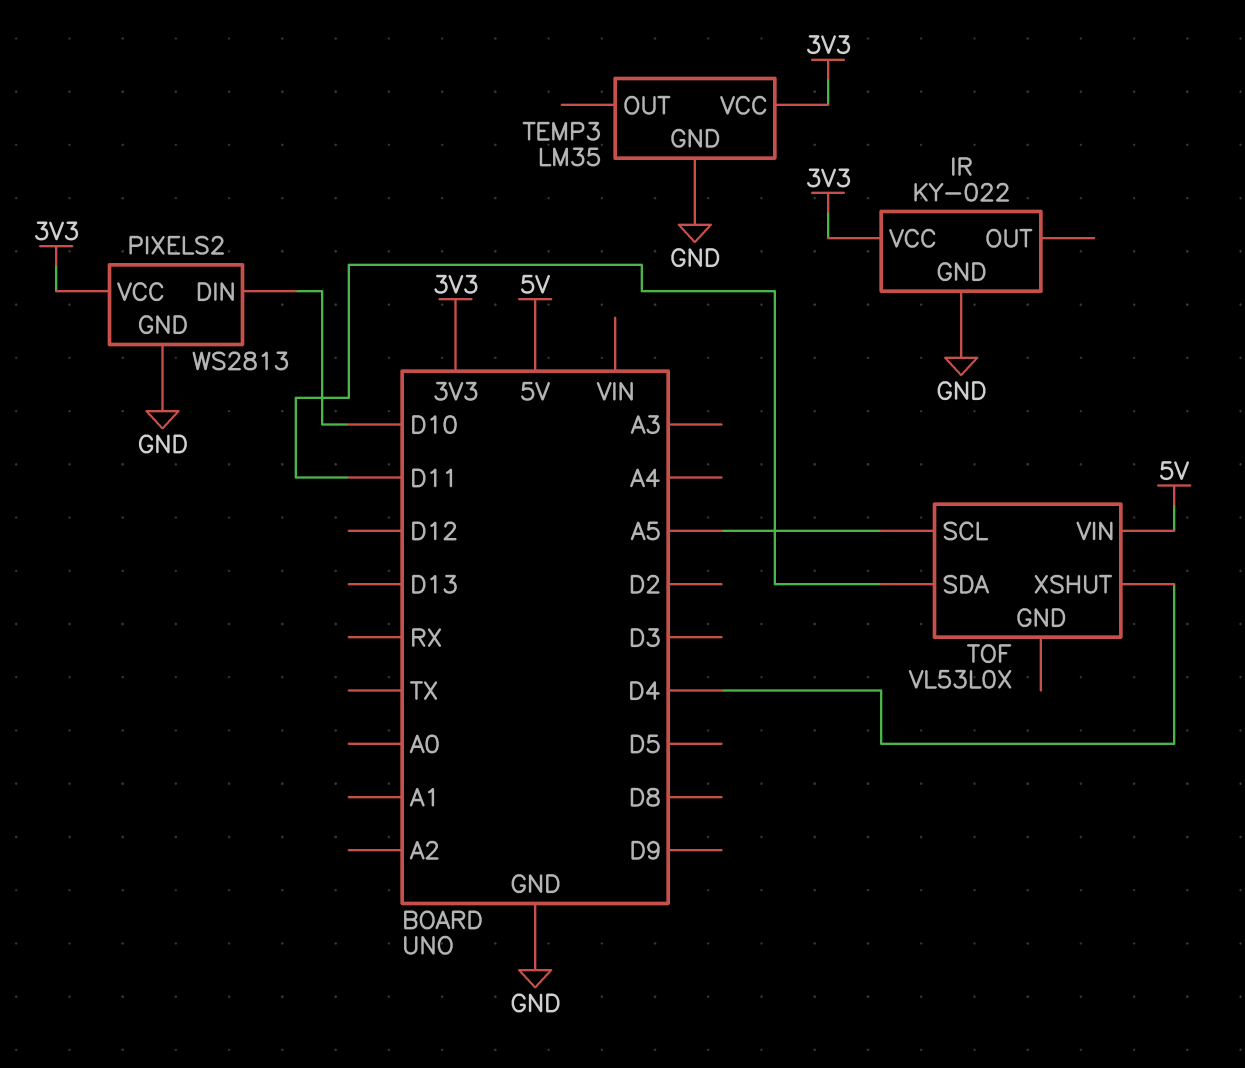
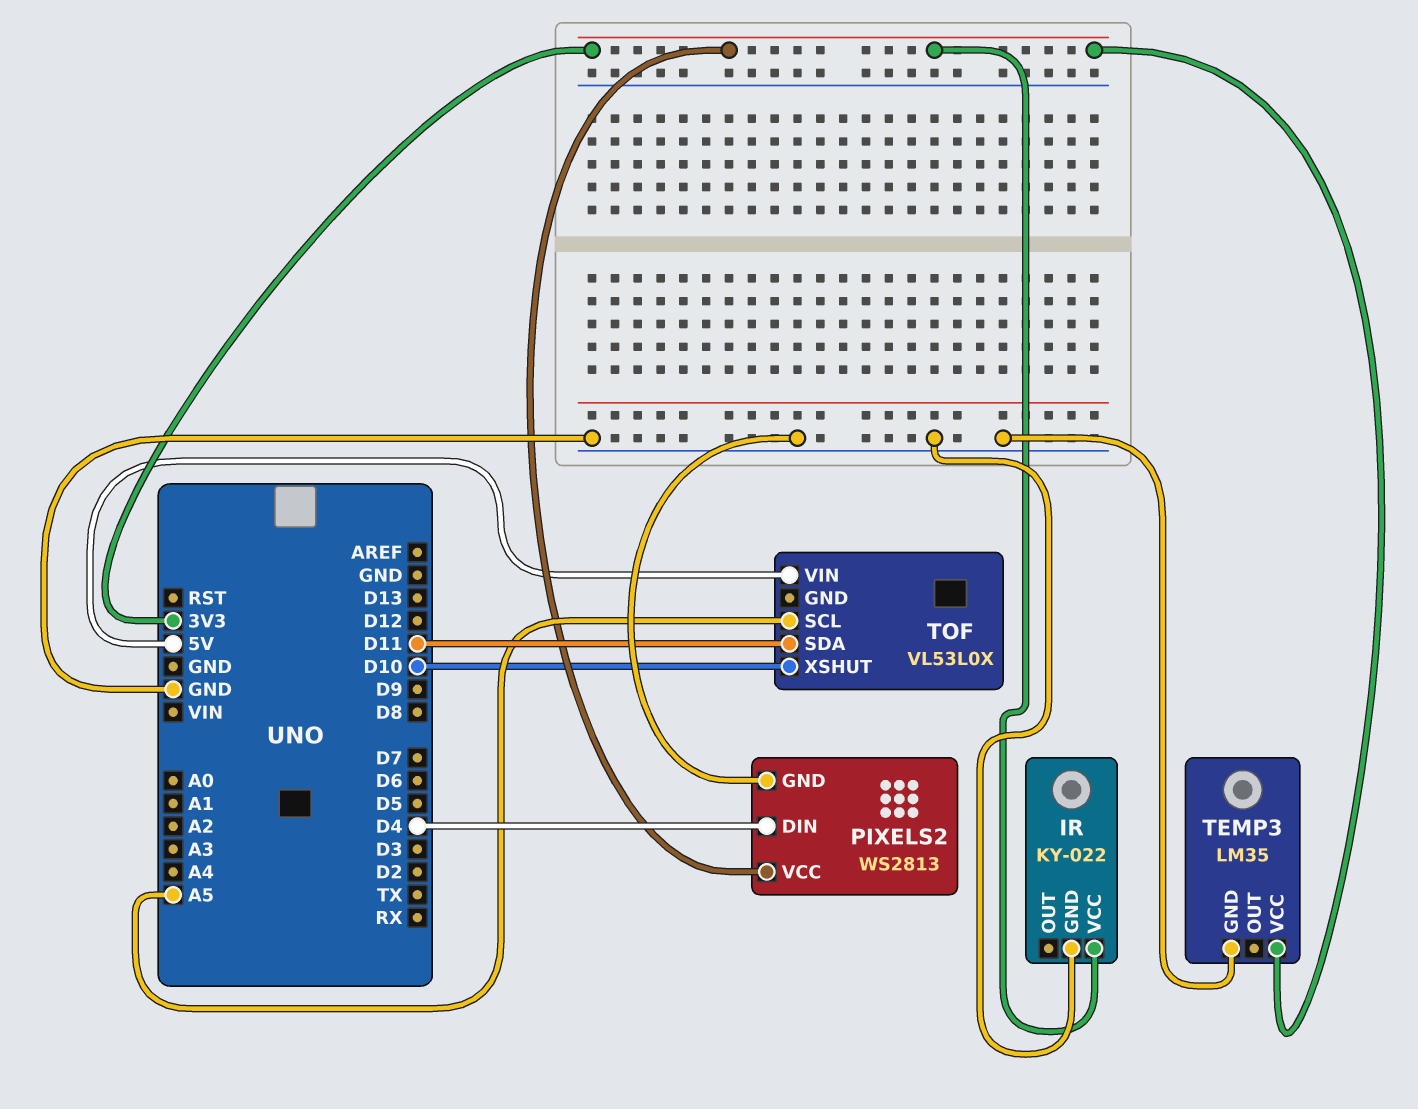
PIXELS2 pin DIN: D10 -> D4
TOF pin XSHUT: D4 -> D10

